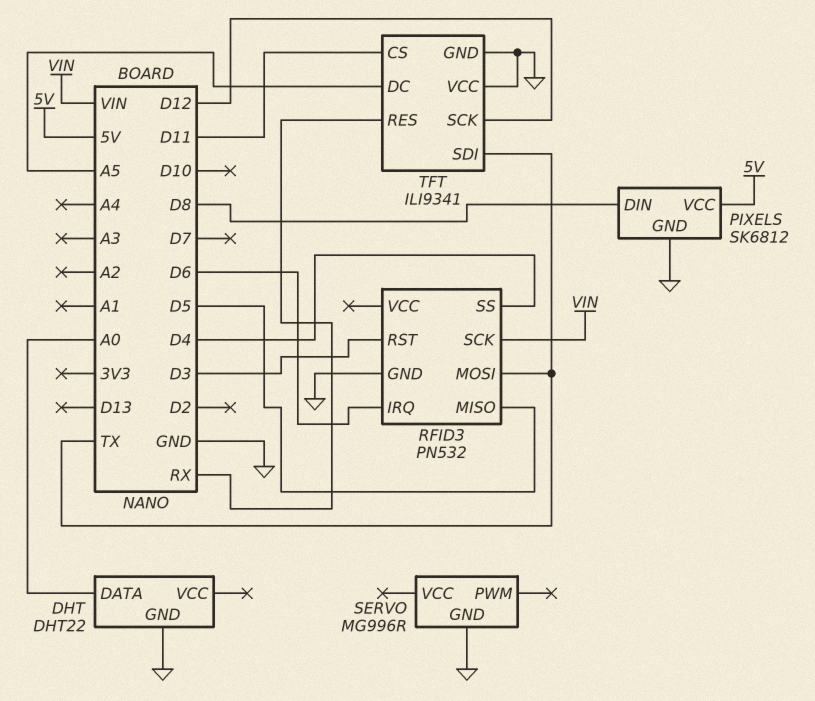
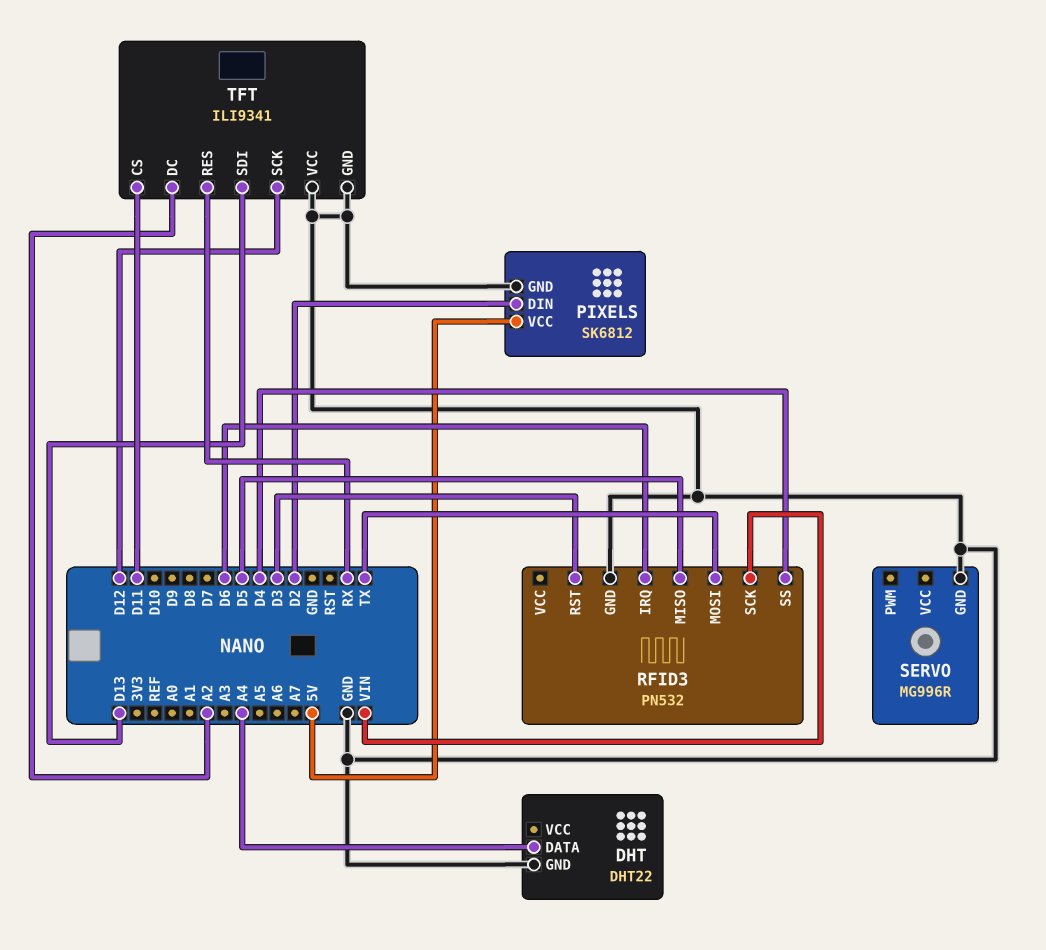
DHT pin DATA: A0 -> A4
PIXELS pin DIN: D8 -> D2
TFT pin DC: A5 -> A2
TFT pin SDI: TX -> D13

